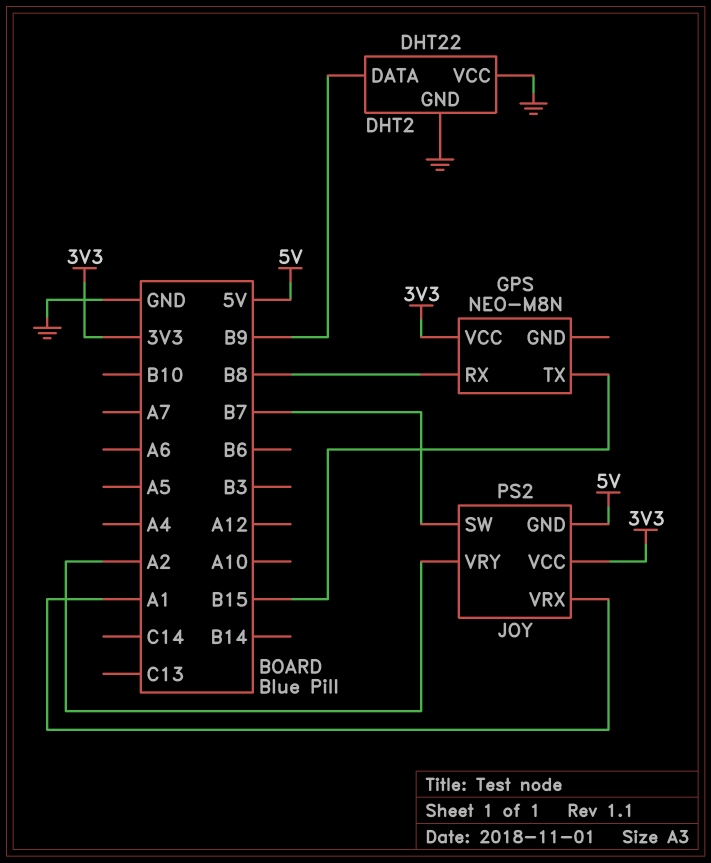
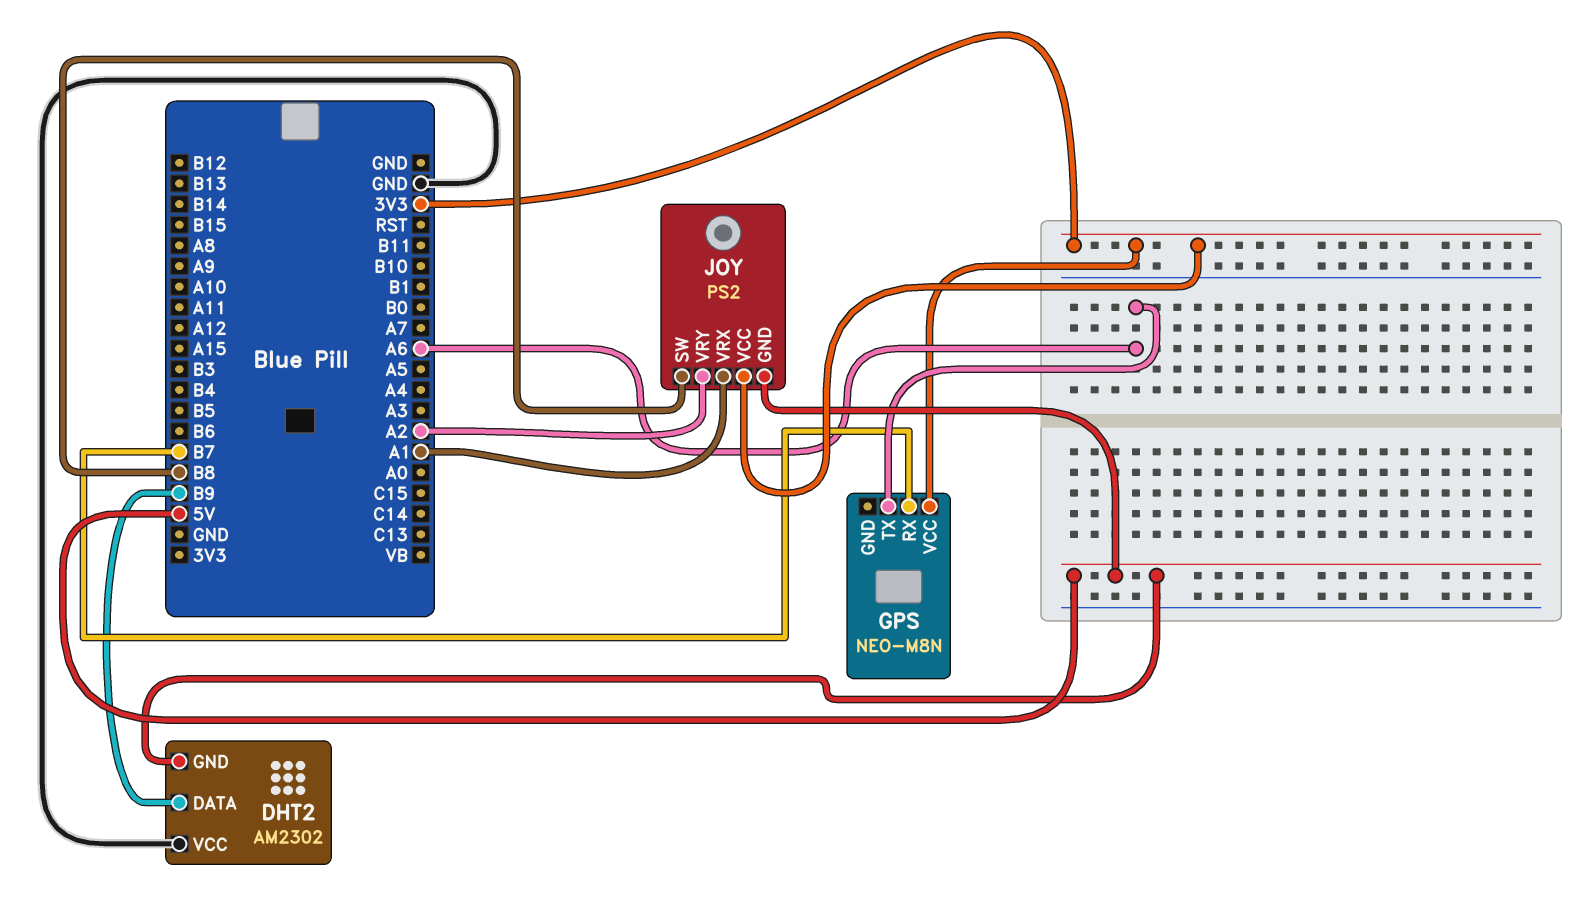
DHT2: DHT22 -> AM2302
DHT2 pin GND: GND -> 5V
GPS pin RX: B8 -> B7
GPS pin TX: B15 -> A6
JOY pin SW: B7 -> B8

